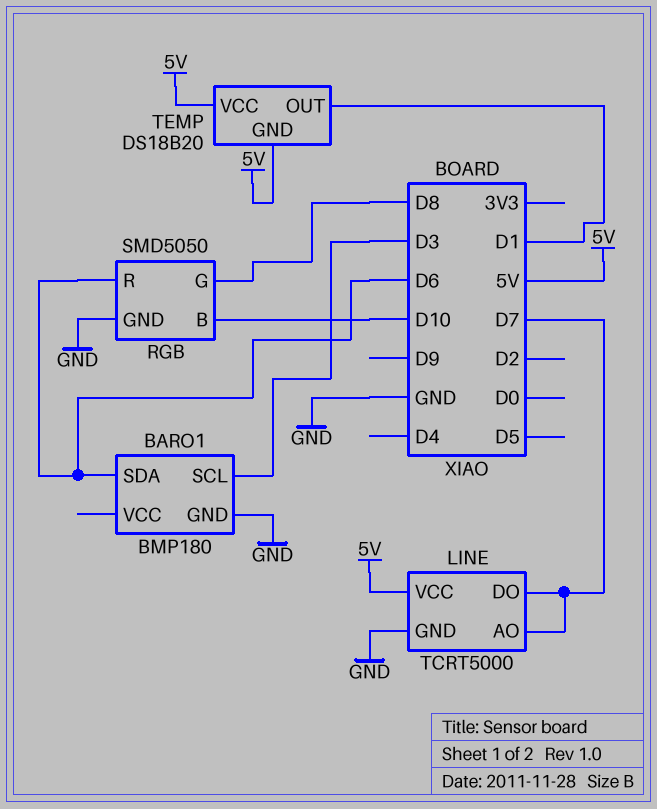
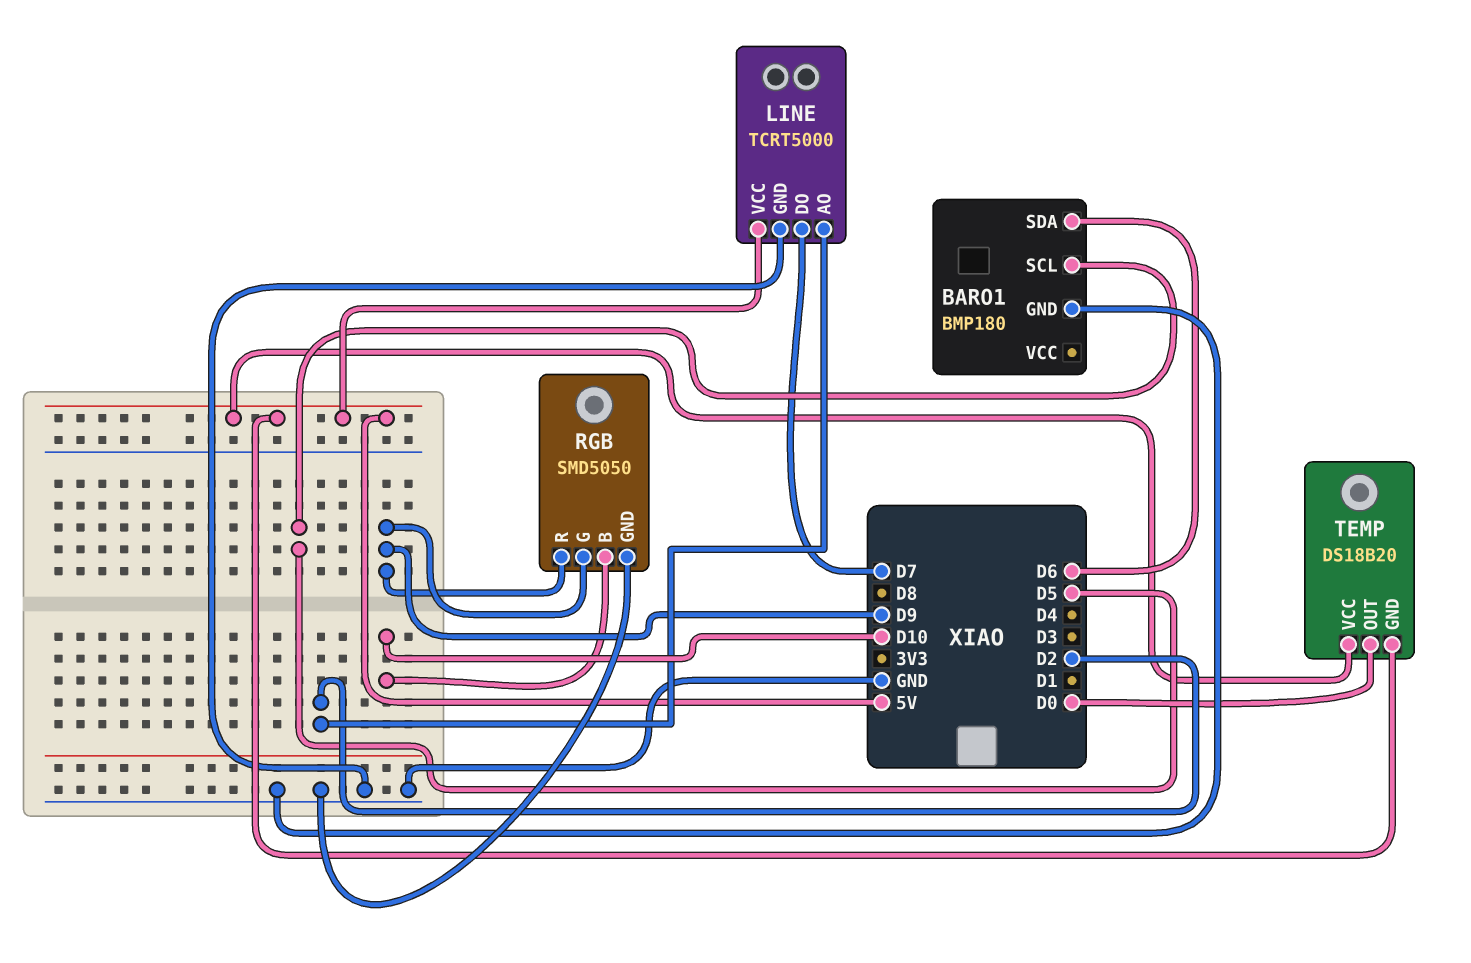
BARO1 pin SCL: D3 -> D5
LINE pin AO: D7 -> D2
RGB pin G: D8 -> D9
RGB pin R: D6 -> D9
TEMP pin OUT: D1 -> D0

